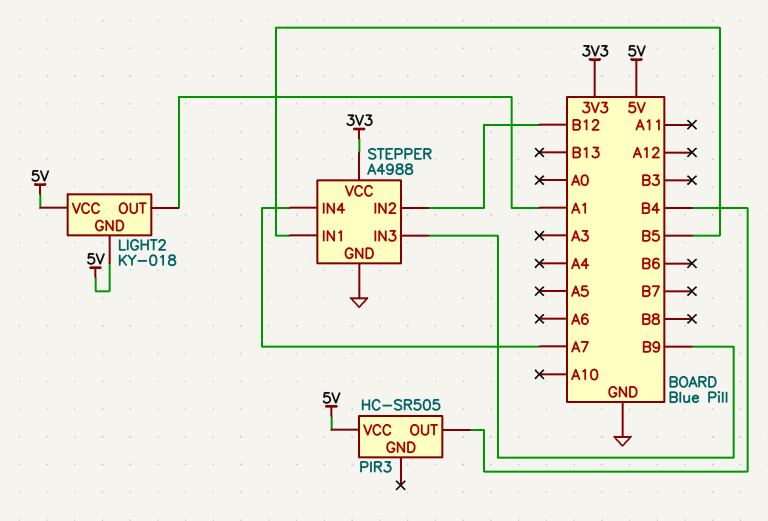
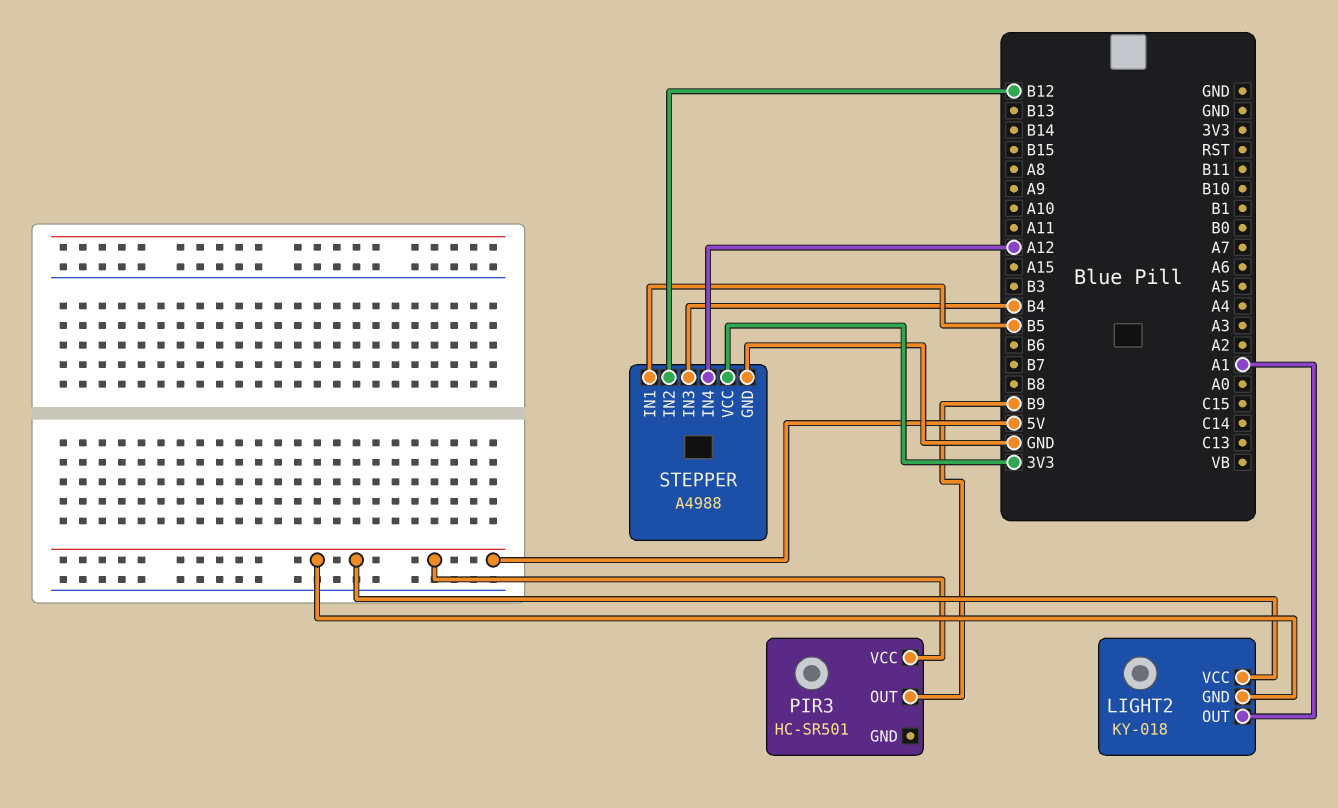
PIR3: HC-SR505 -> HC-SR501
PIR3 pin OUT: B4 -> B9
STEPPER pin IN3: B9 -> B4
STEPPER pin IN4: A7 -> A12

